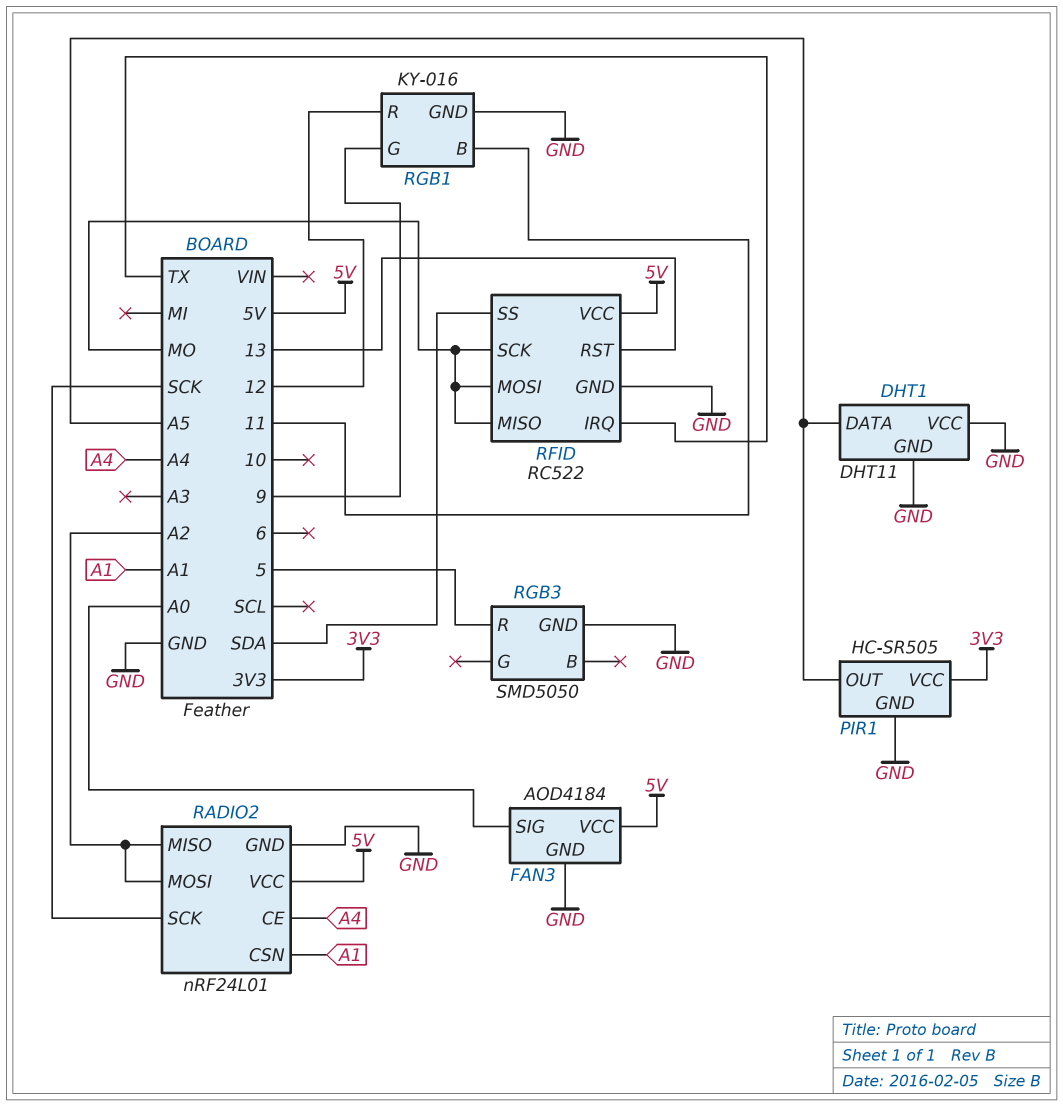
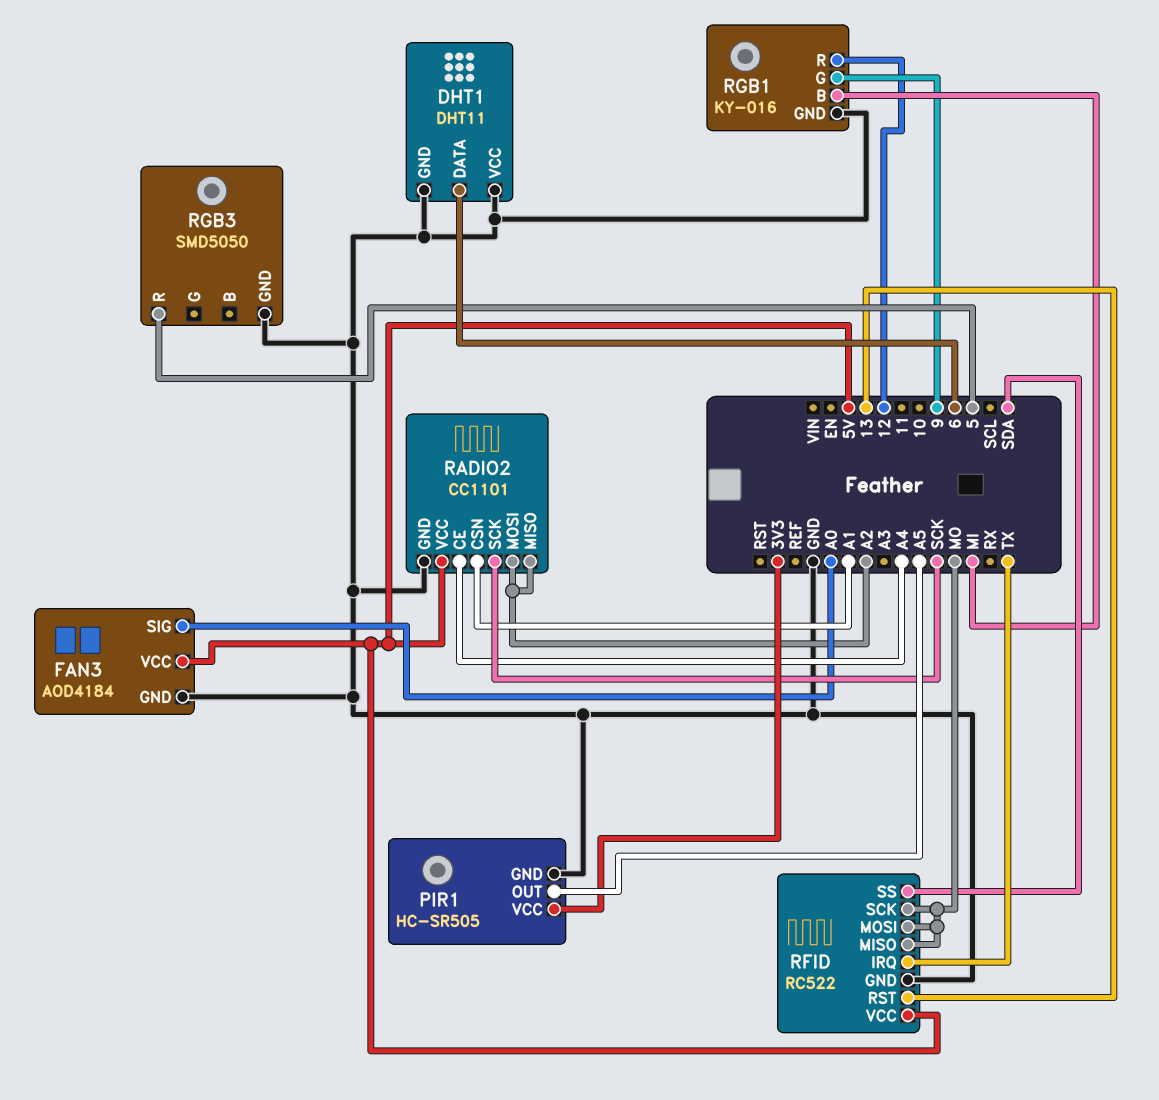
DHT1 pin DATA: A5 -> 6
RADIO2: nRF24L01 -> CC1101
RGB1 pin B: 11 -> MI

